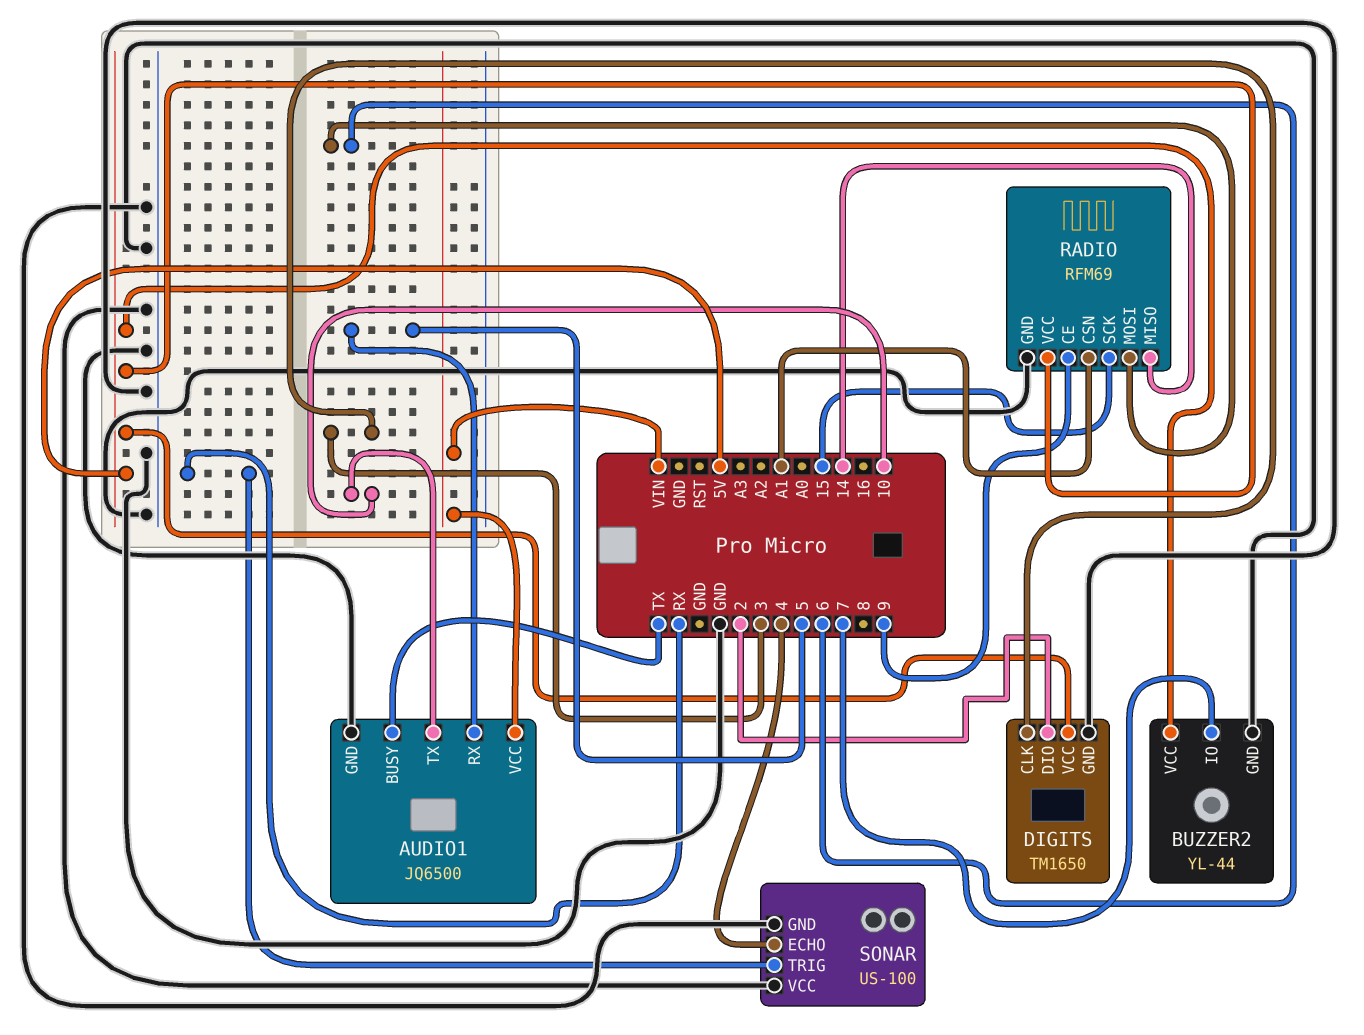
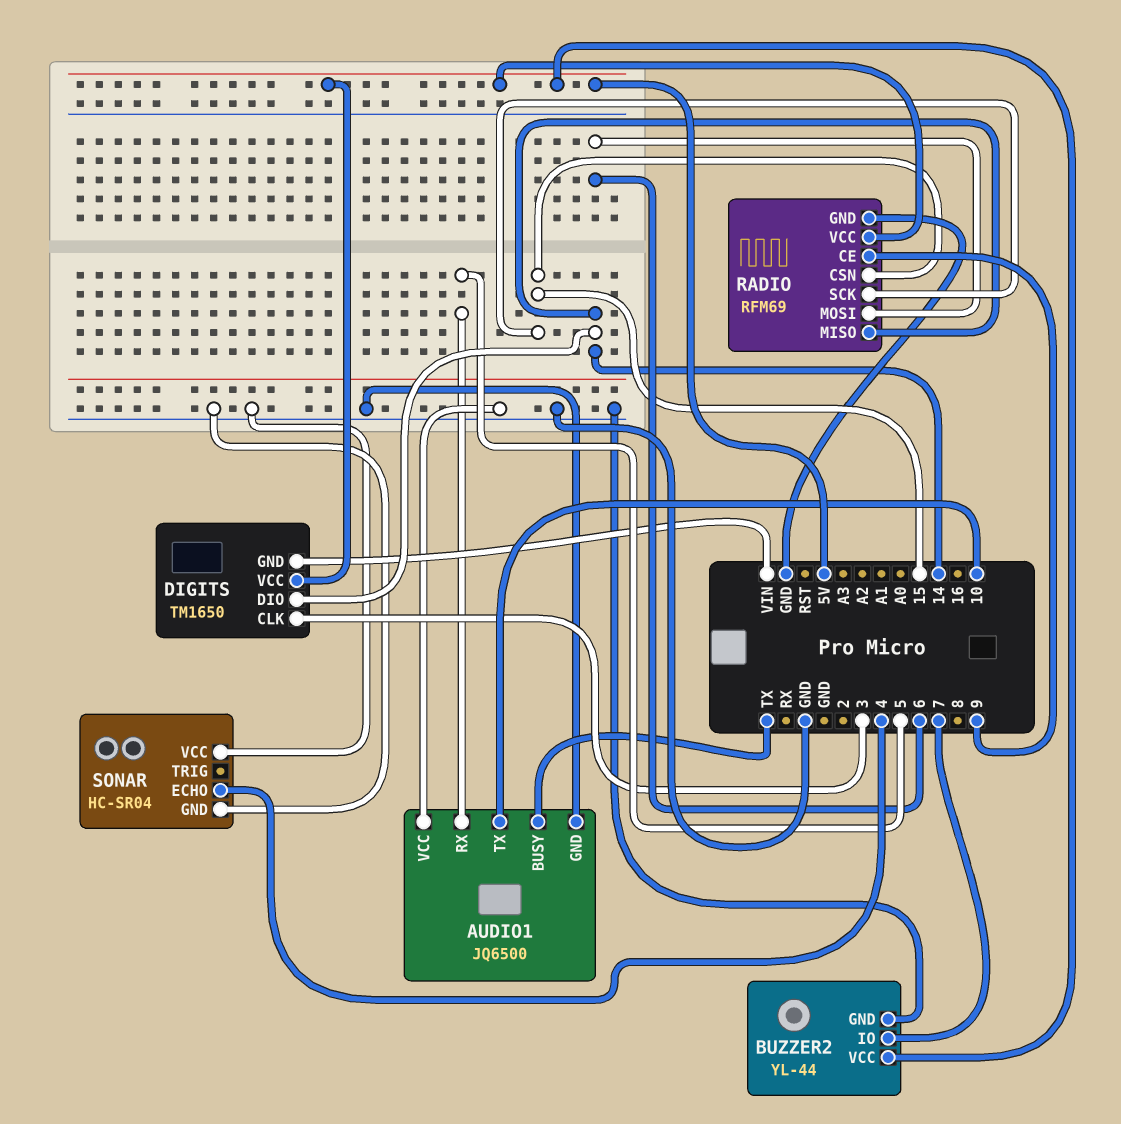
AUDIO1 pin VCC: VIN -> GND
DIGITS pin DIO: 2 -> 14
DIGITS pin GND: GND -> VIN
RADIO pin CSN: A1 -> 15
SONAR: US-100 -> HC-SR04
SONAR pin TRIG: RX -> none

